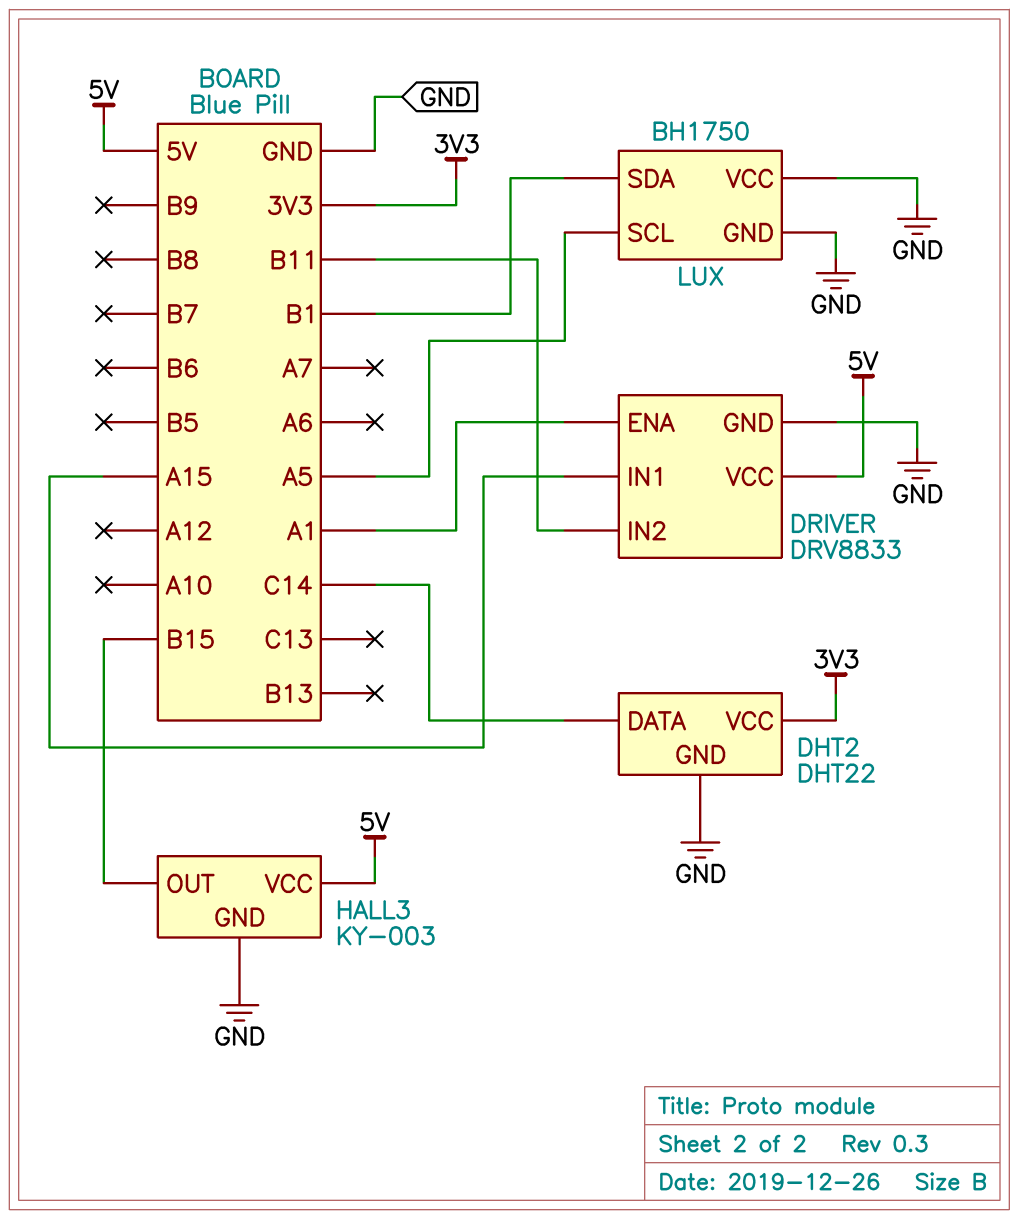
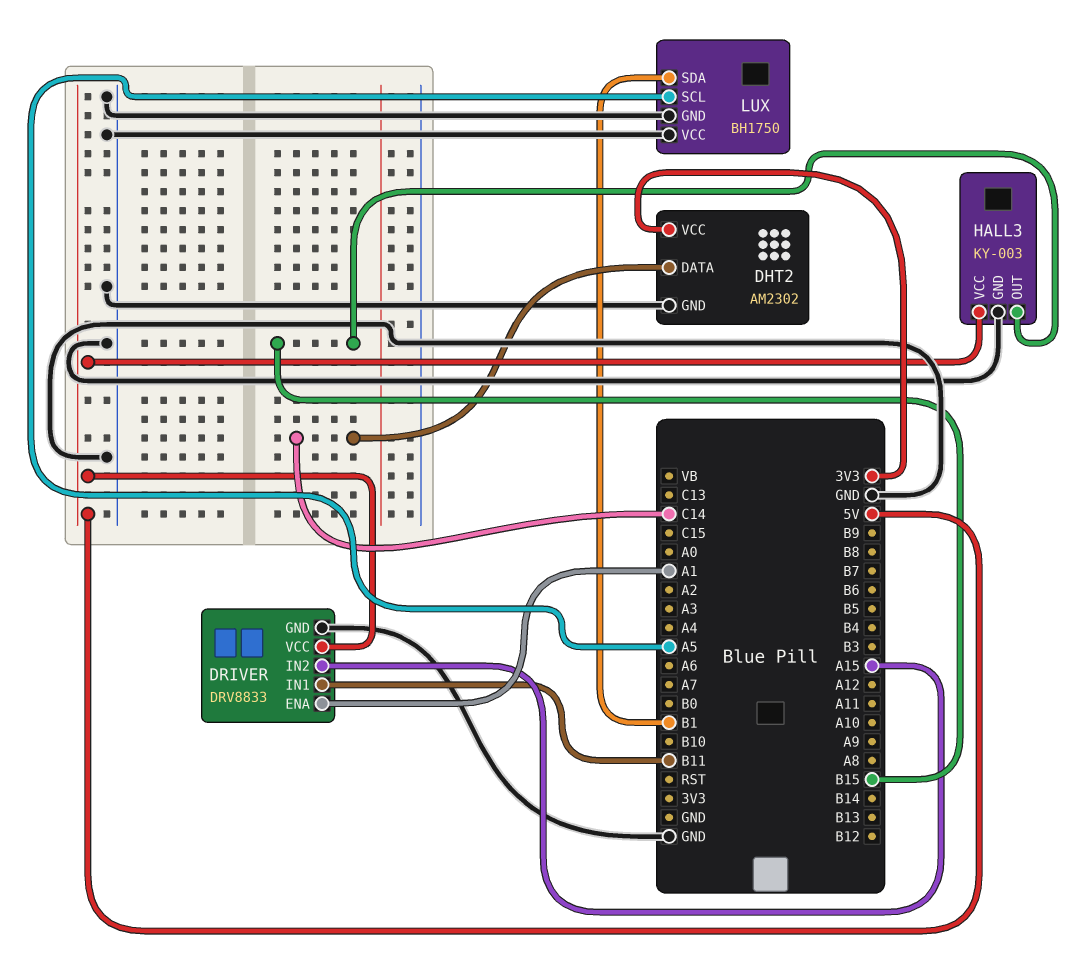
DHT2: DHT22 -> AM2302
DRIVER pin IN1: A15 -> B11
DRIVER pin IN2: B11 -> A15

